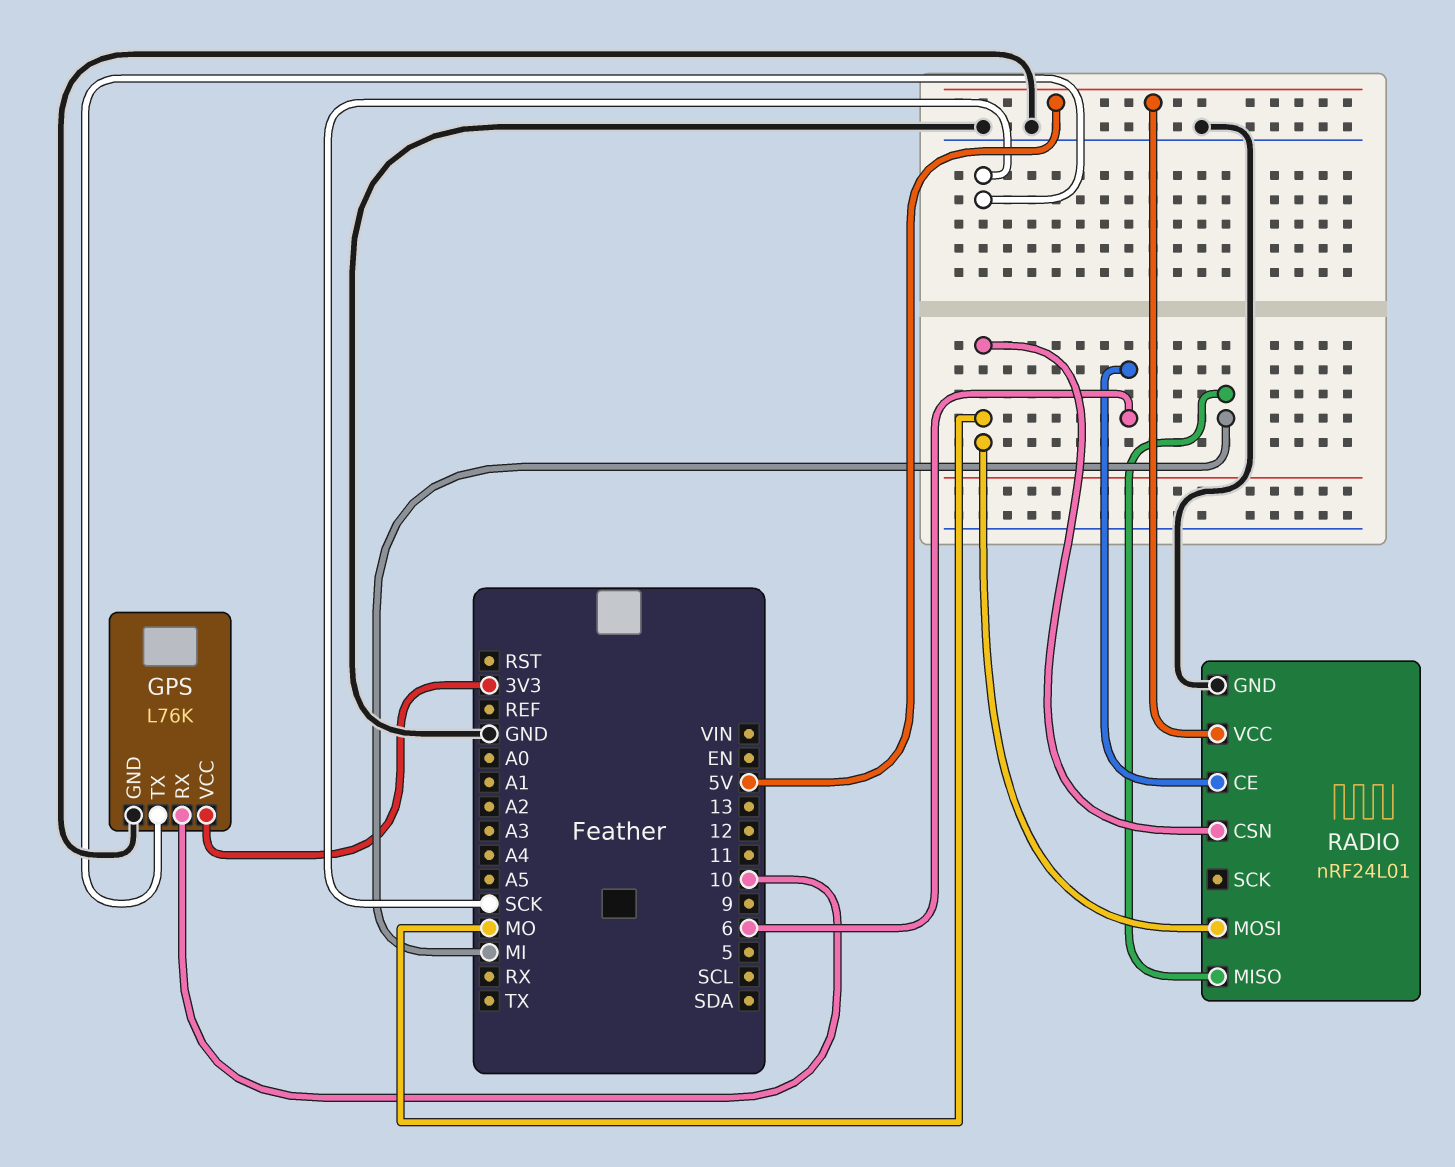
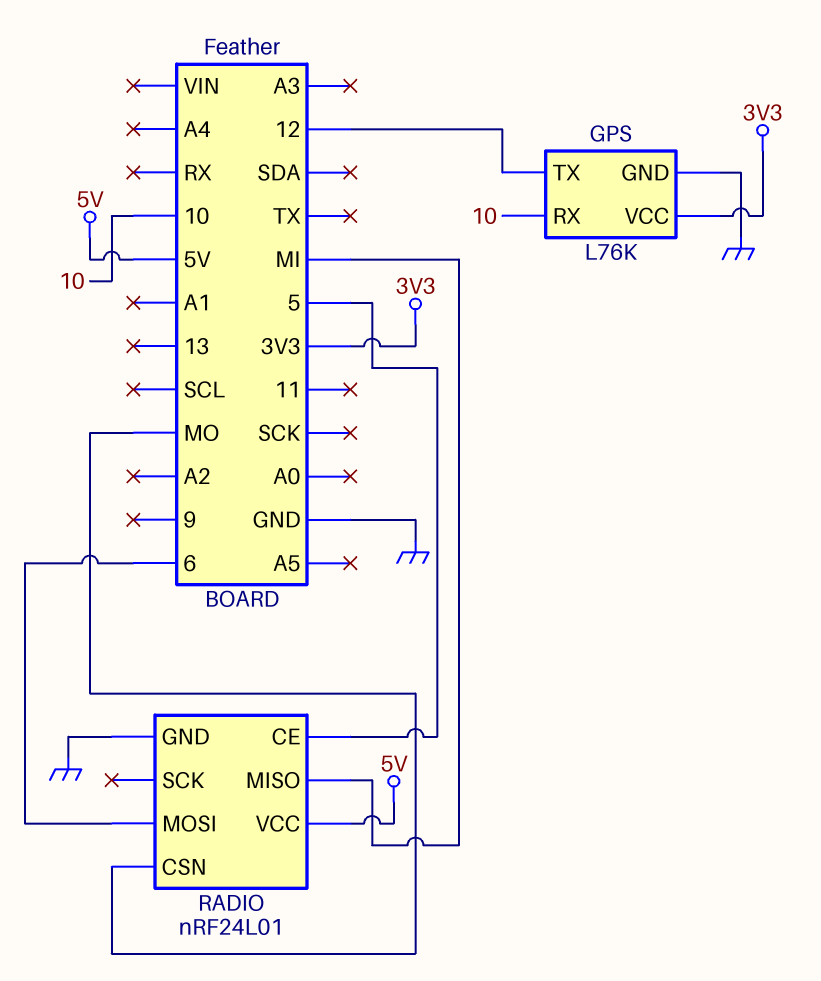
GPS pin TX: SCK -> 12
RADIO pin CE: 6 -> 5
RADIO pin MOSI: MO -> 6

